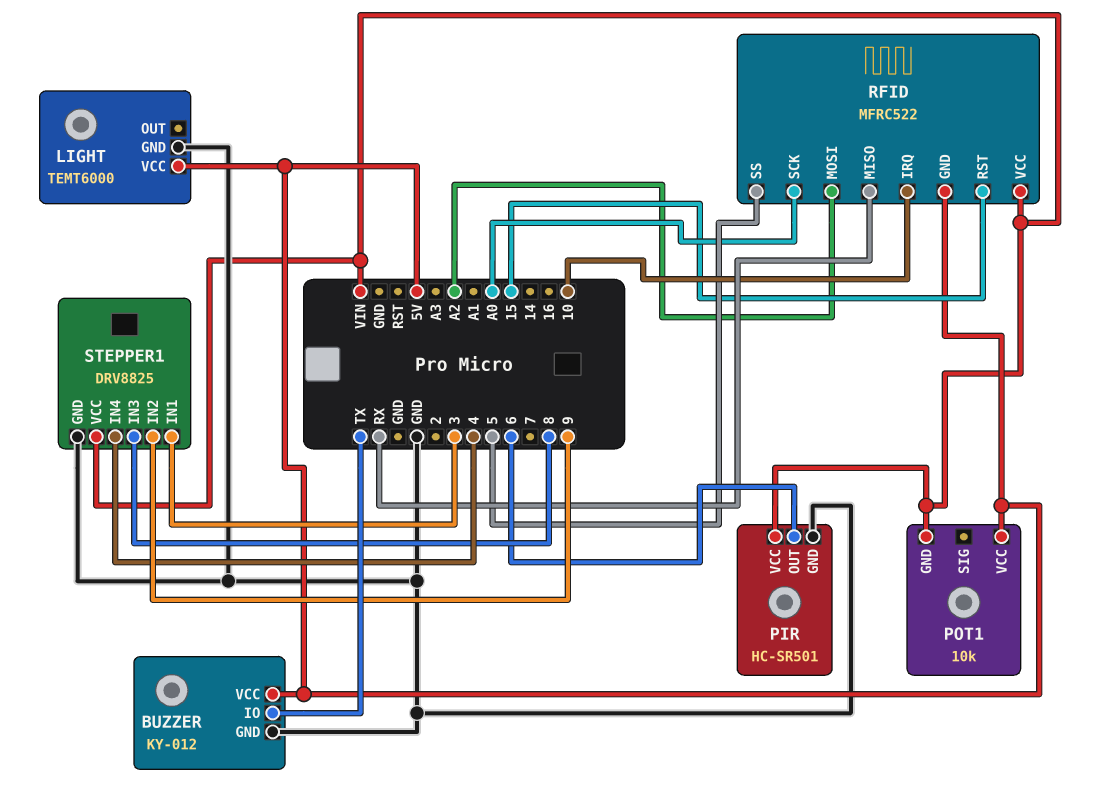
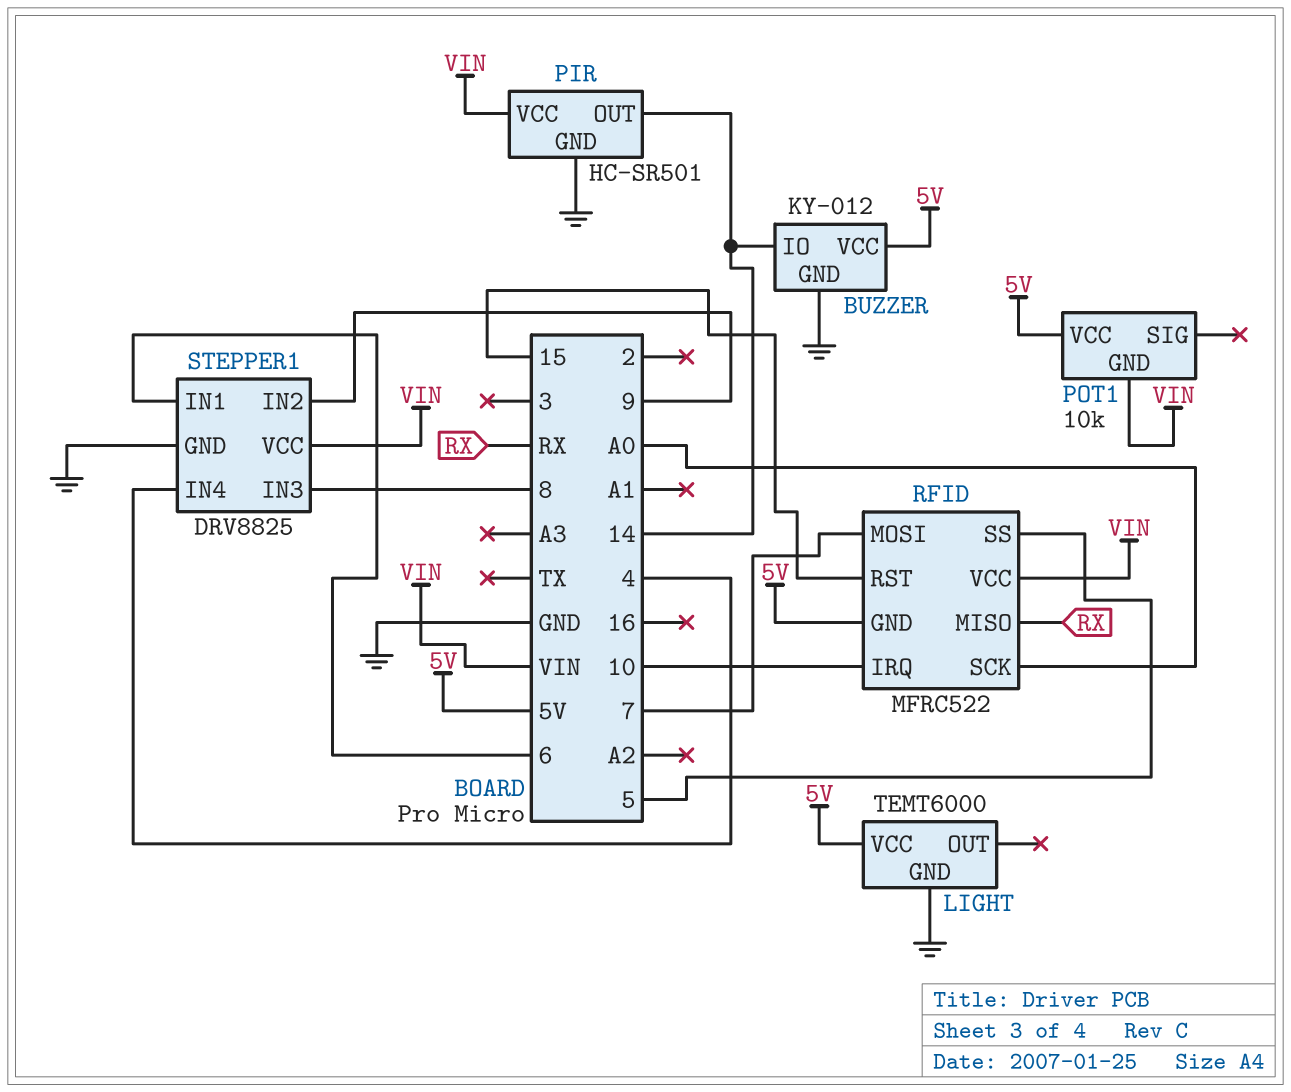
BUZZER pin IO: TX -> 14
PIR pin OUT: 6 -> 14
RFID pin MOSI: A2 -> 7
STEPPER1 pin IN1: 3 -> 6

